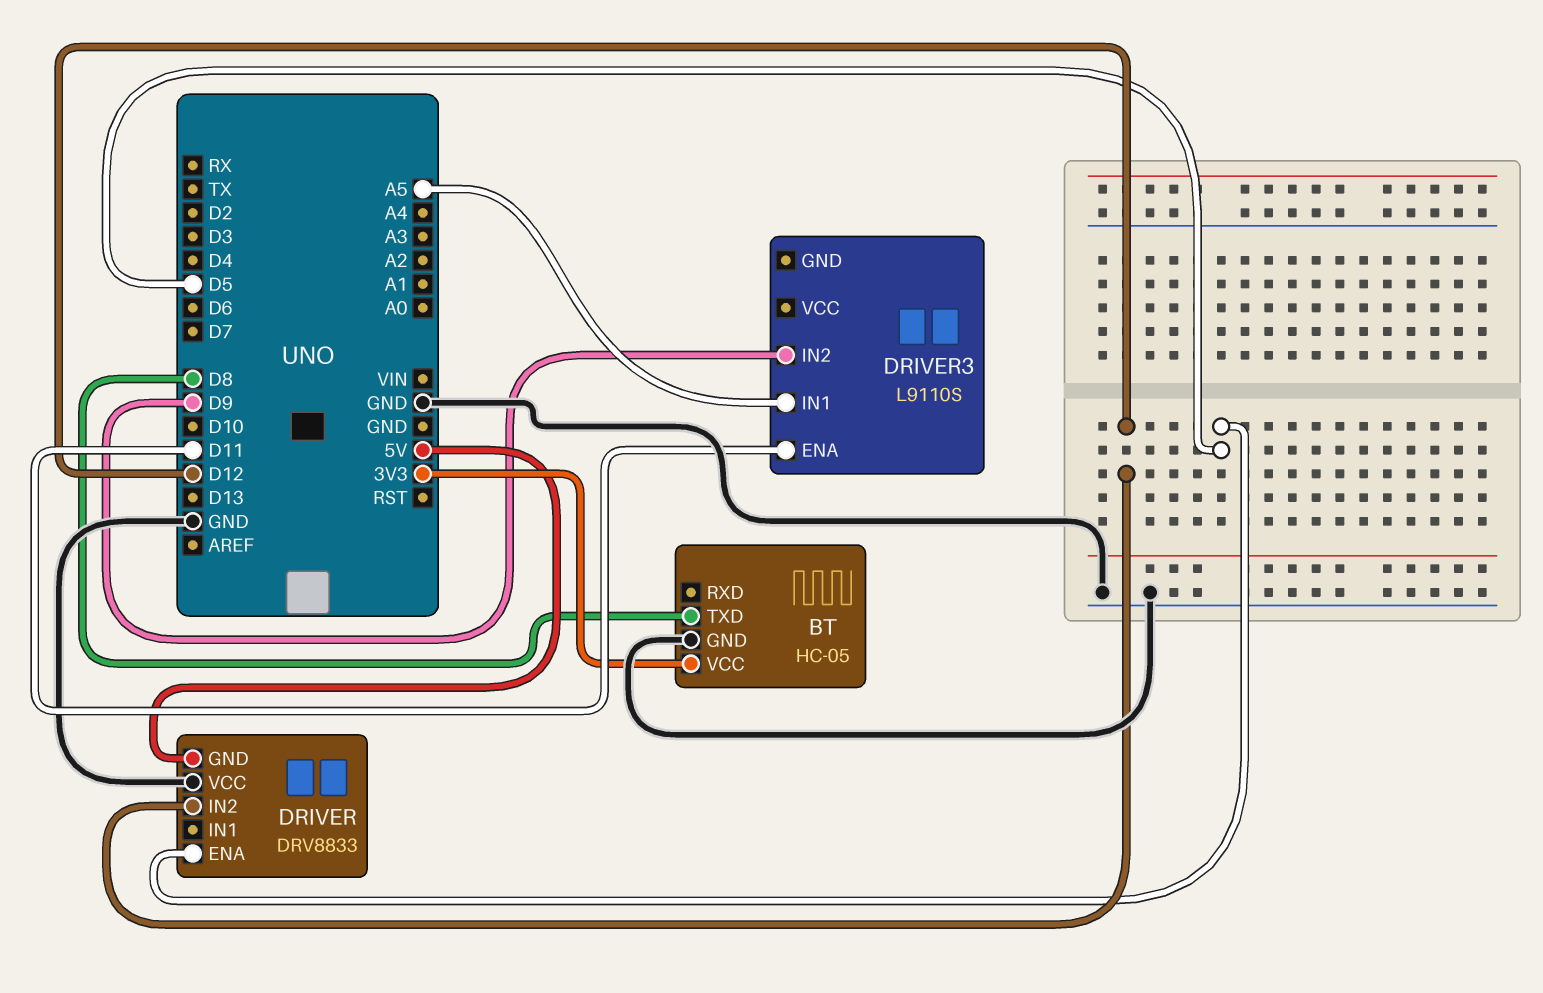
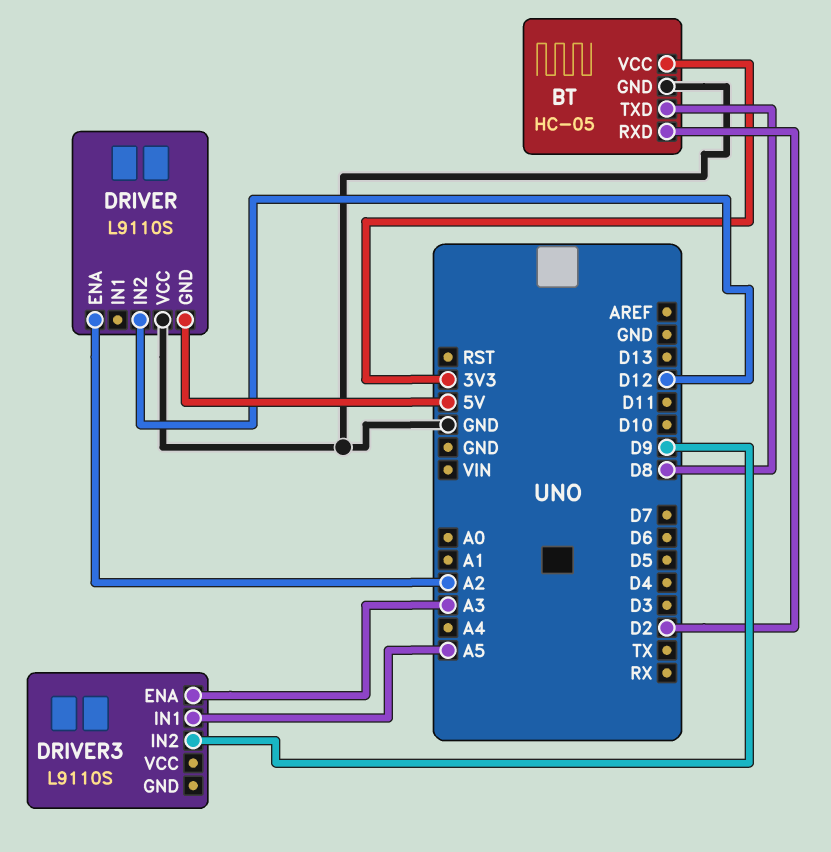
BT pin RXD: none -> D2
DRIVER: DRV8833 -> L9110S
DRIVER pin ENA: D5 -> A2
DRIVER3 pin ENA: D11 -> A3

